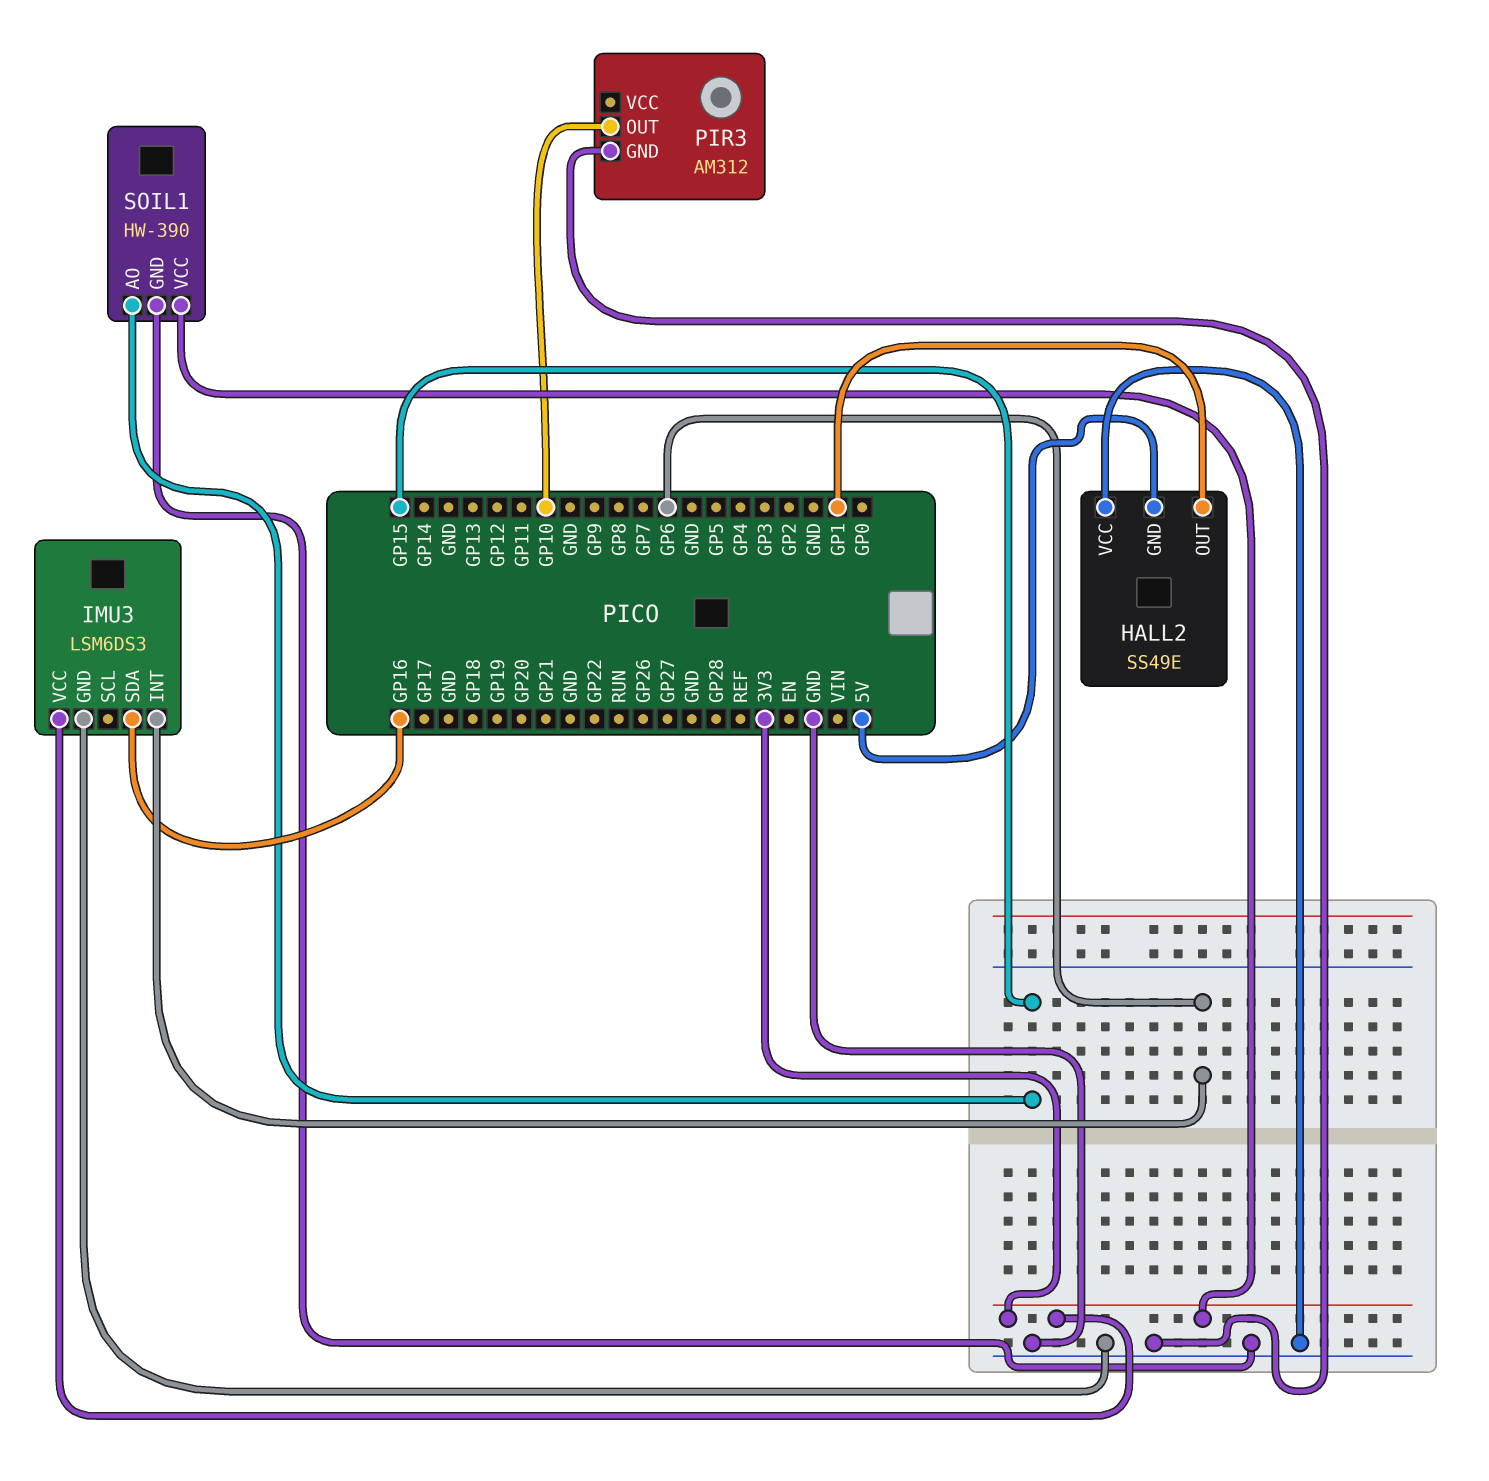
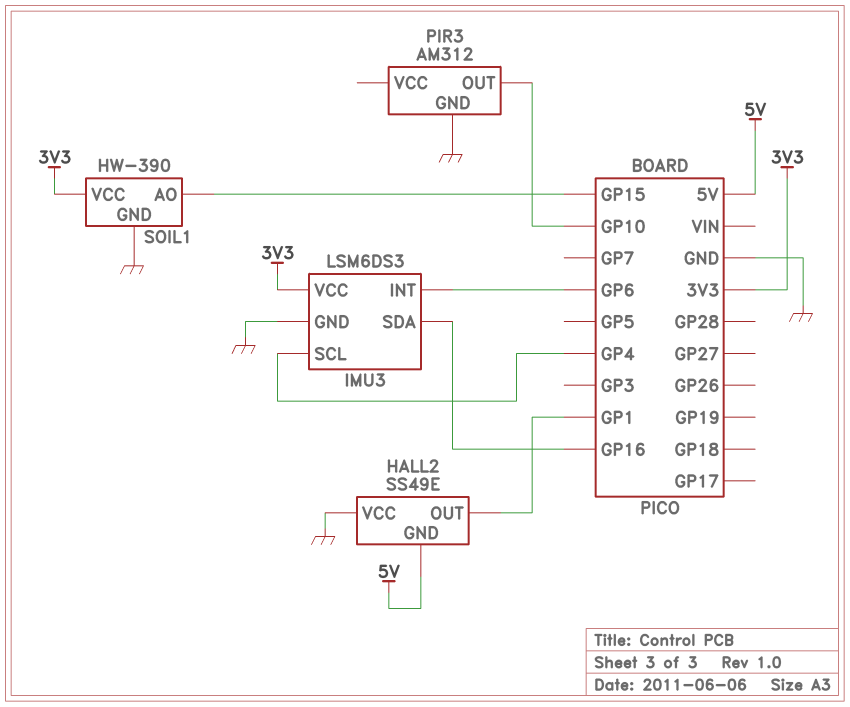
IMU3 pin SCL: none -> GP4

